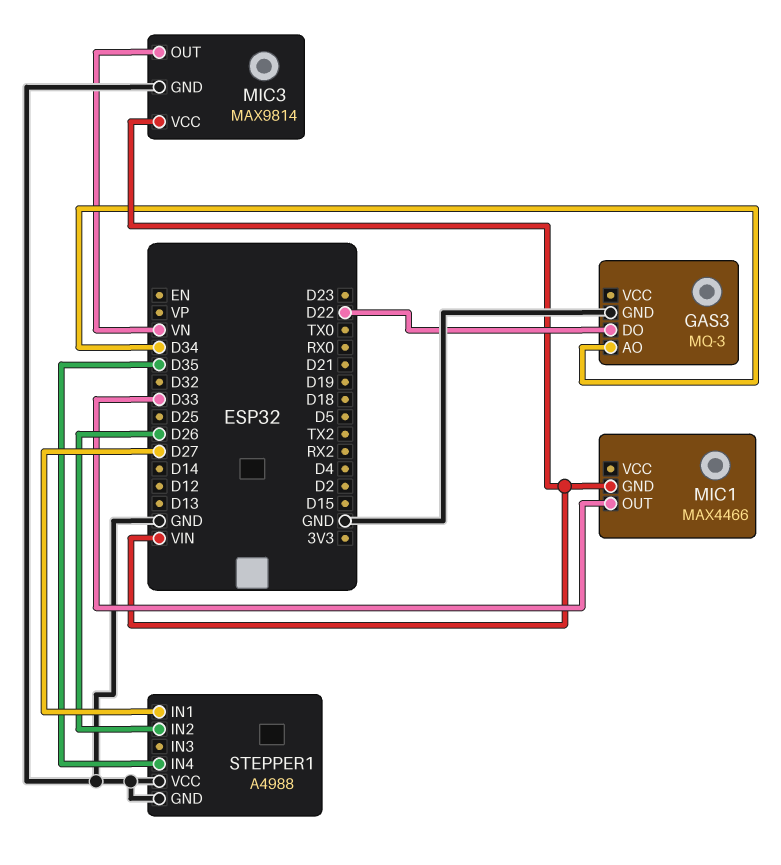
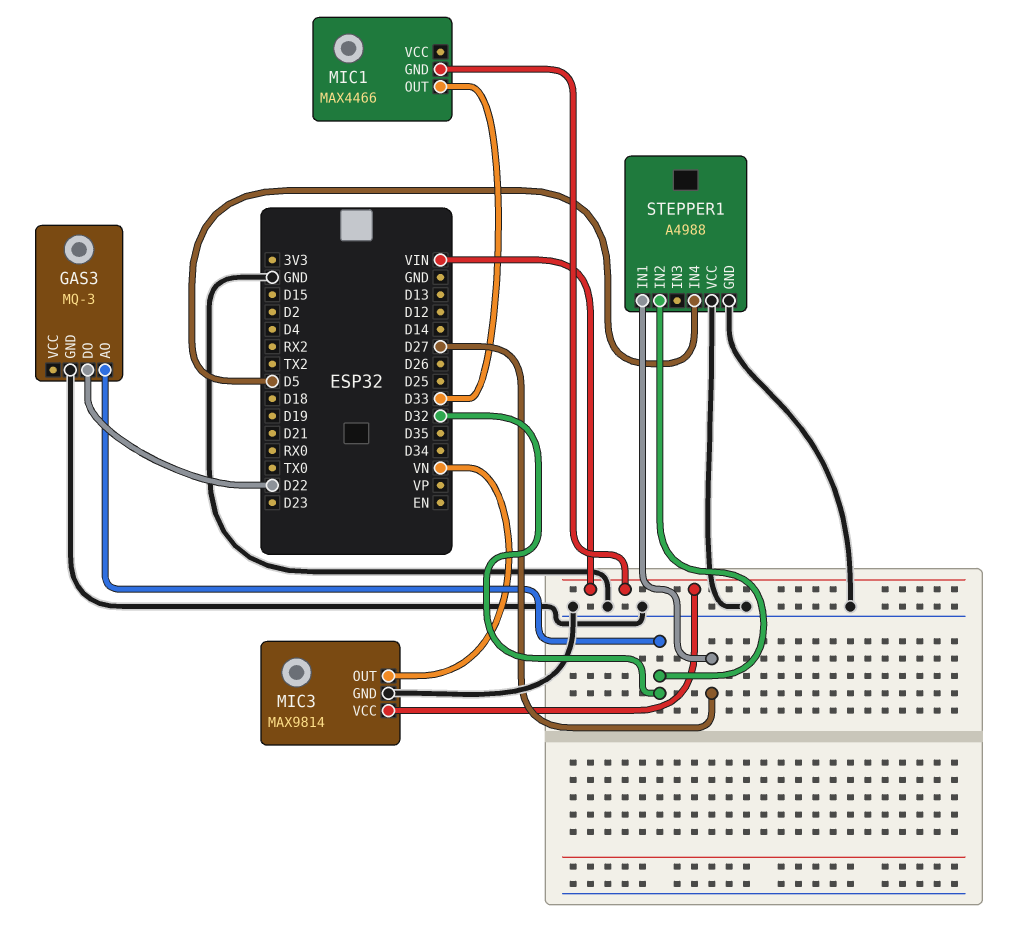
GAS3 pin AO: D34 -> D32
STEPPER1 pin IN2: D26 -> D32
STEPPER1 pin IN4: D35 -> D5

